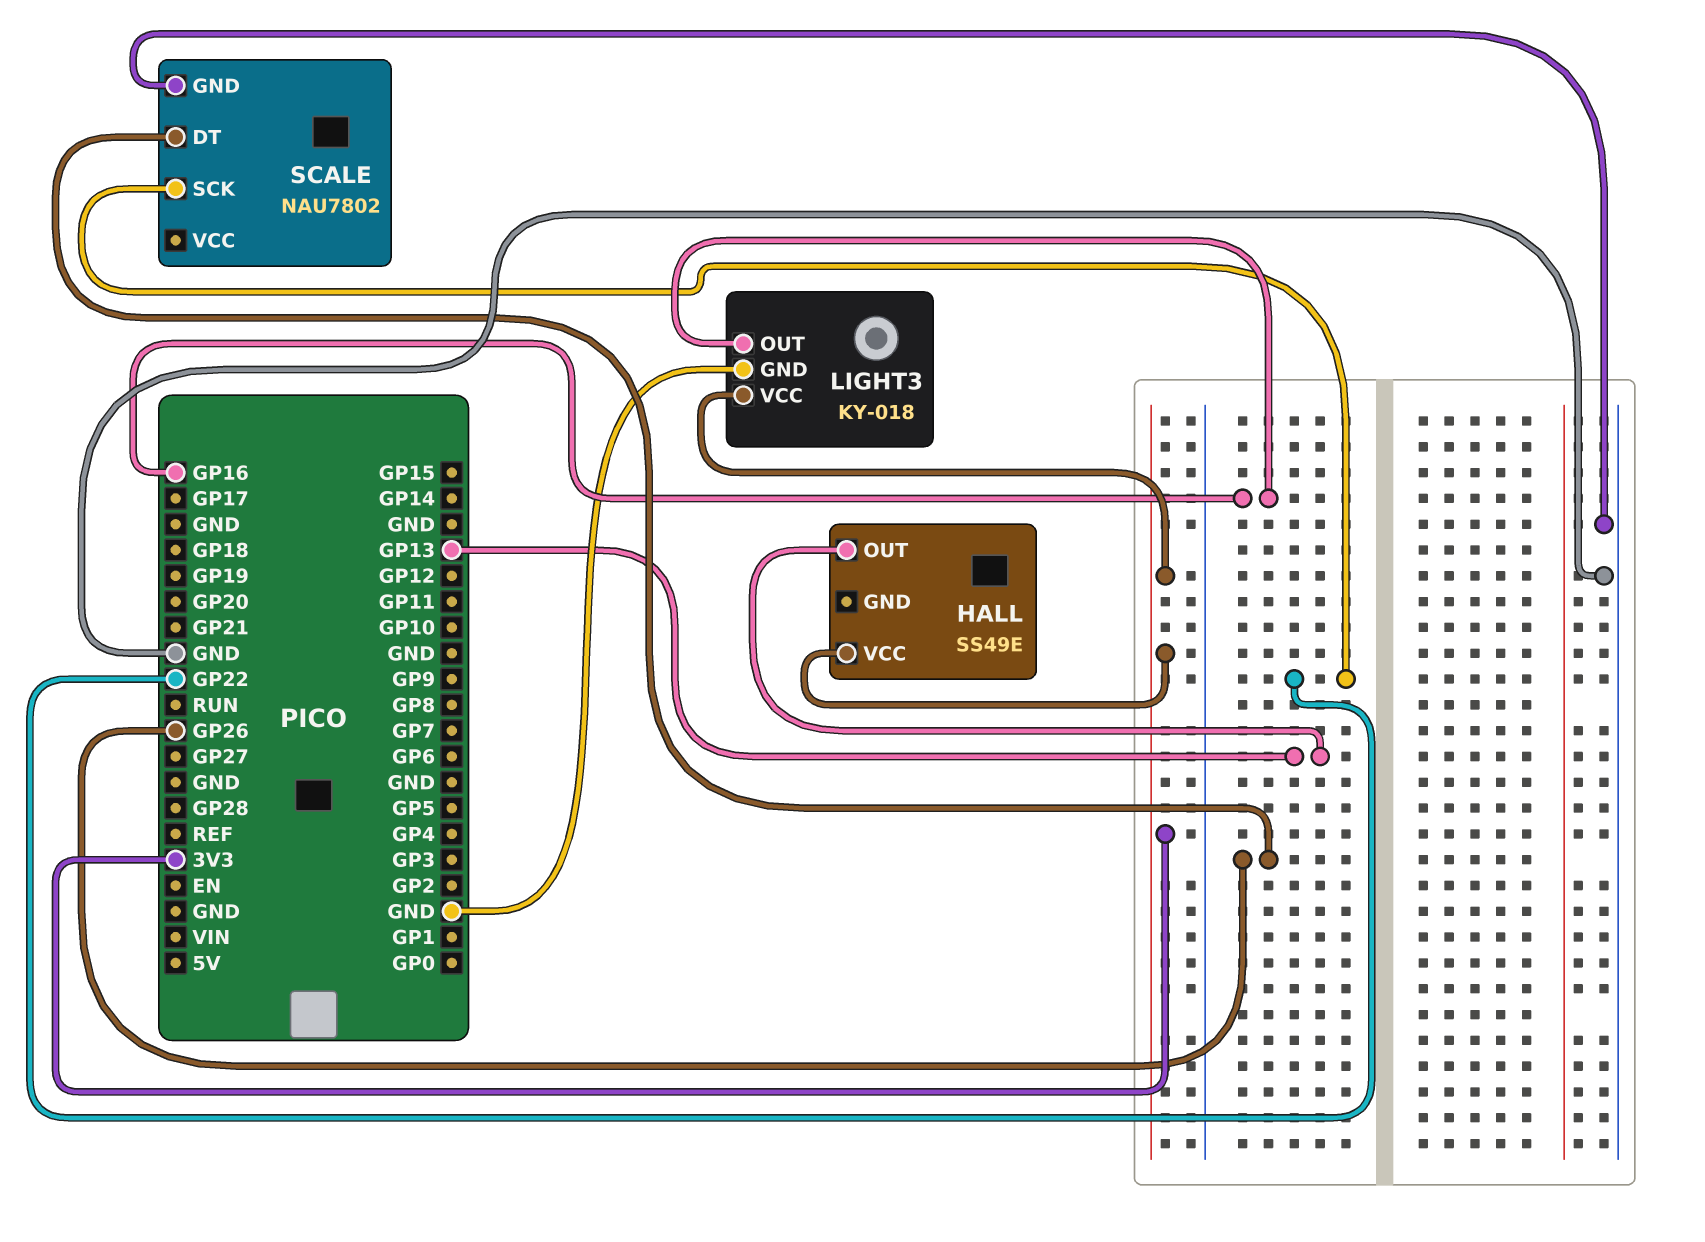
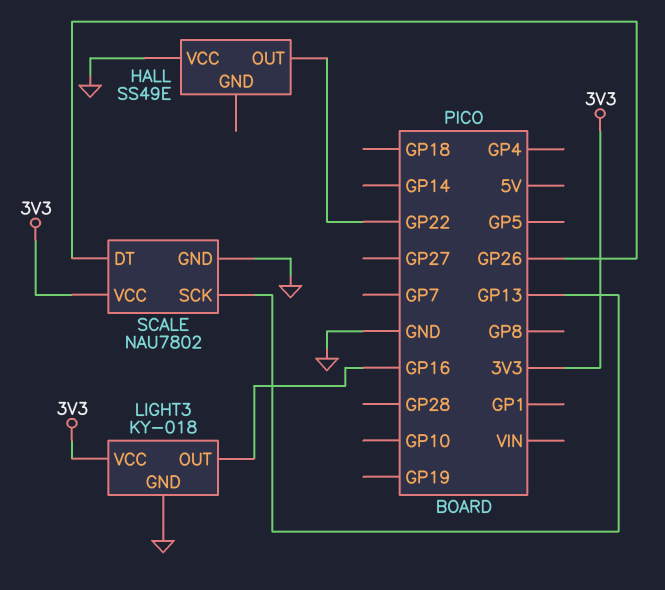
HALL pin OUT: GP13 -> GP22
HALL pin VCC: 3V3 -> GND
SCALE pin SCK: GP22 -> GP13
SCALE pin VCC: none -> 3V3

